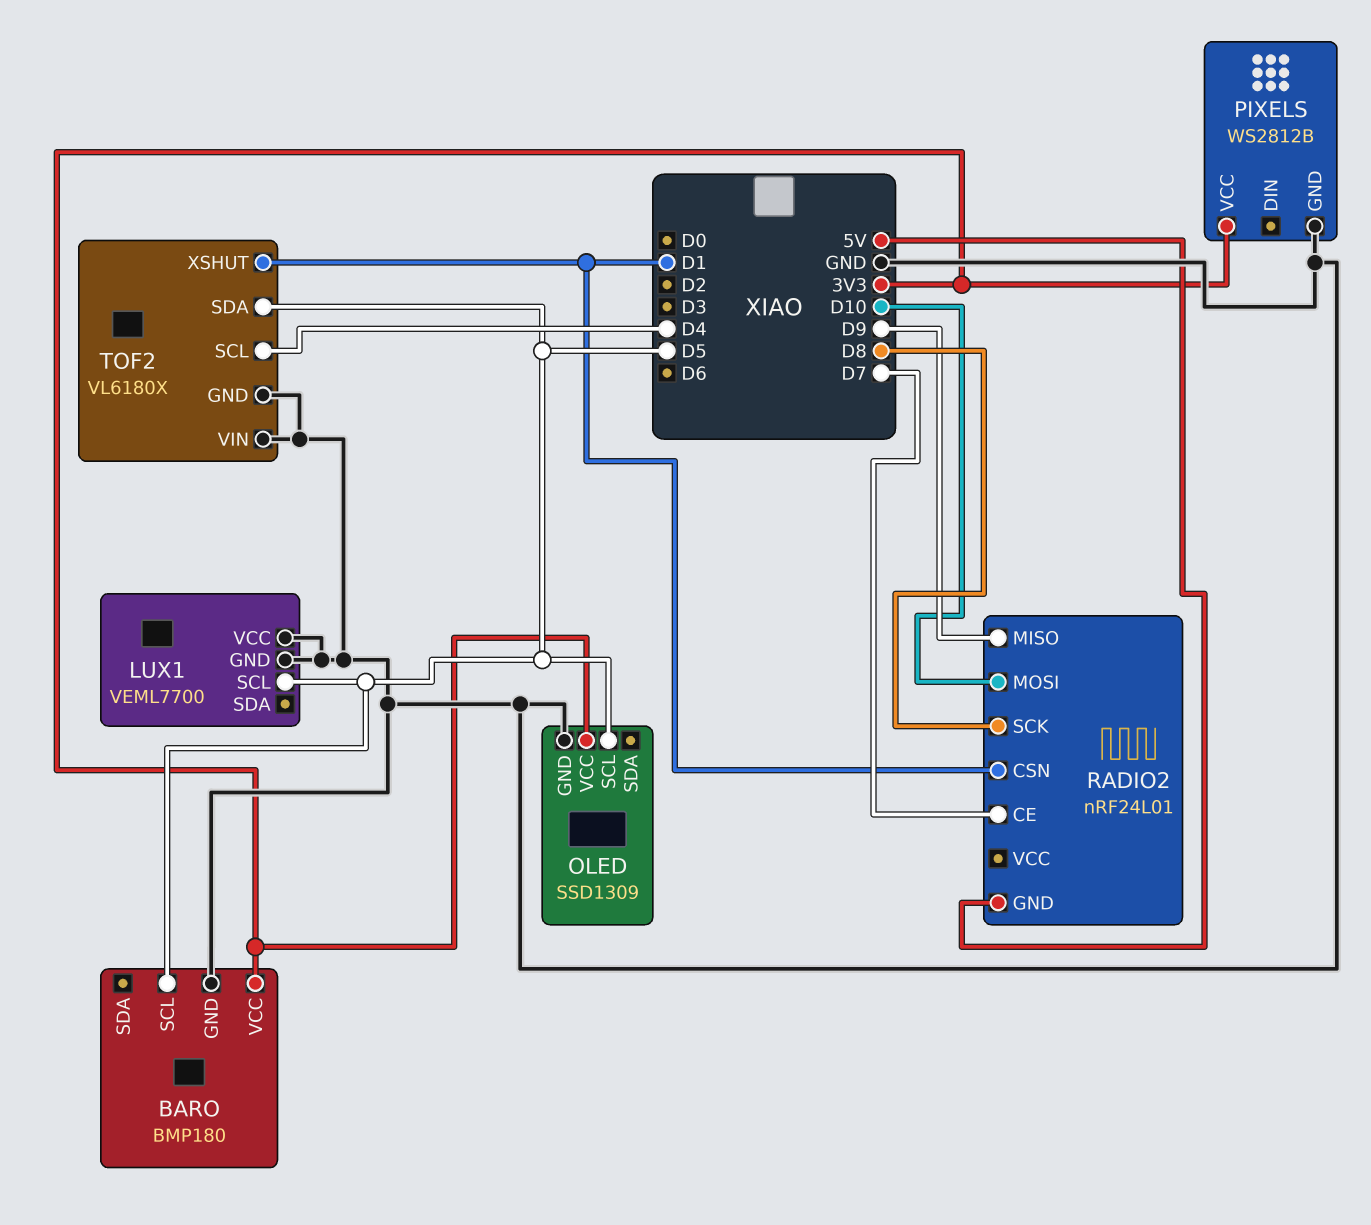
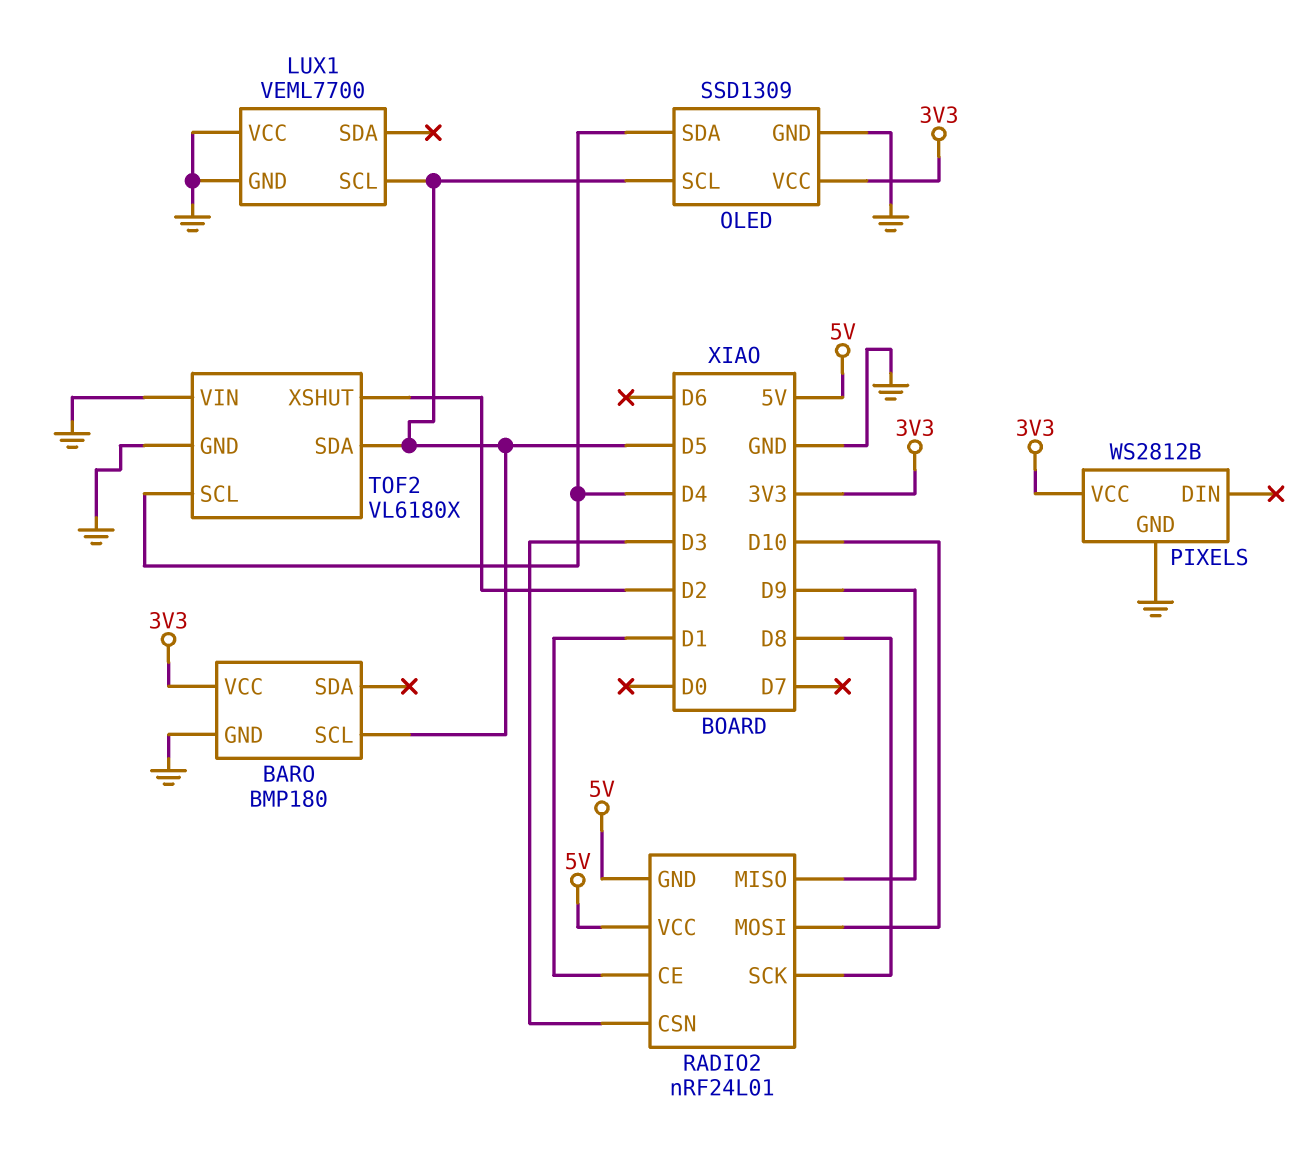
OLED pin SDA: none -> D4
RADIO2 pin CE: D7 -> D1
RADIO2 pin CSN: D1 -> D3
RADIO2 pin VCC: none -> 5V
TOF2 pin XSHUT: D1 -> D2

